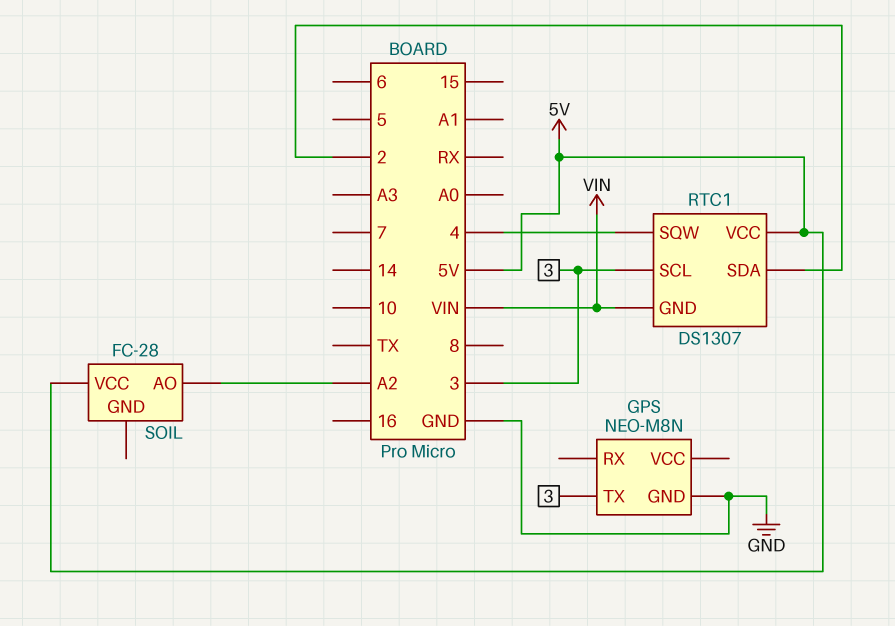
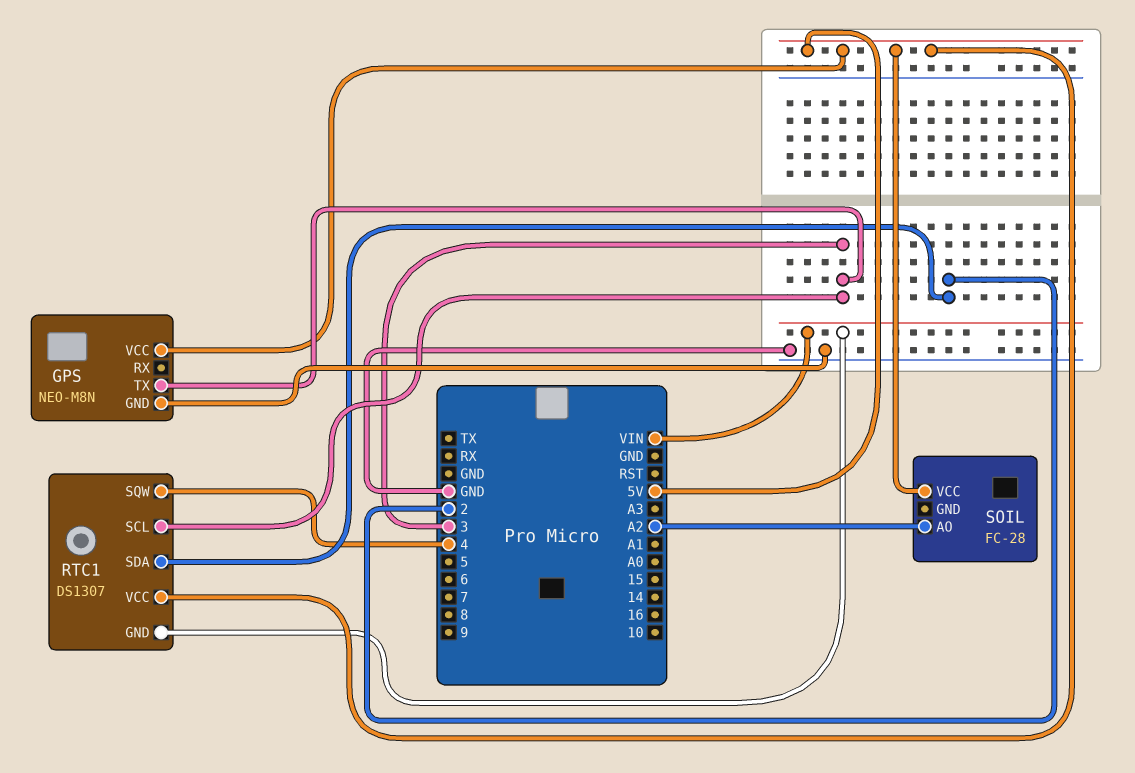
GPS pin VCC: none -> 5V

